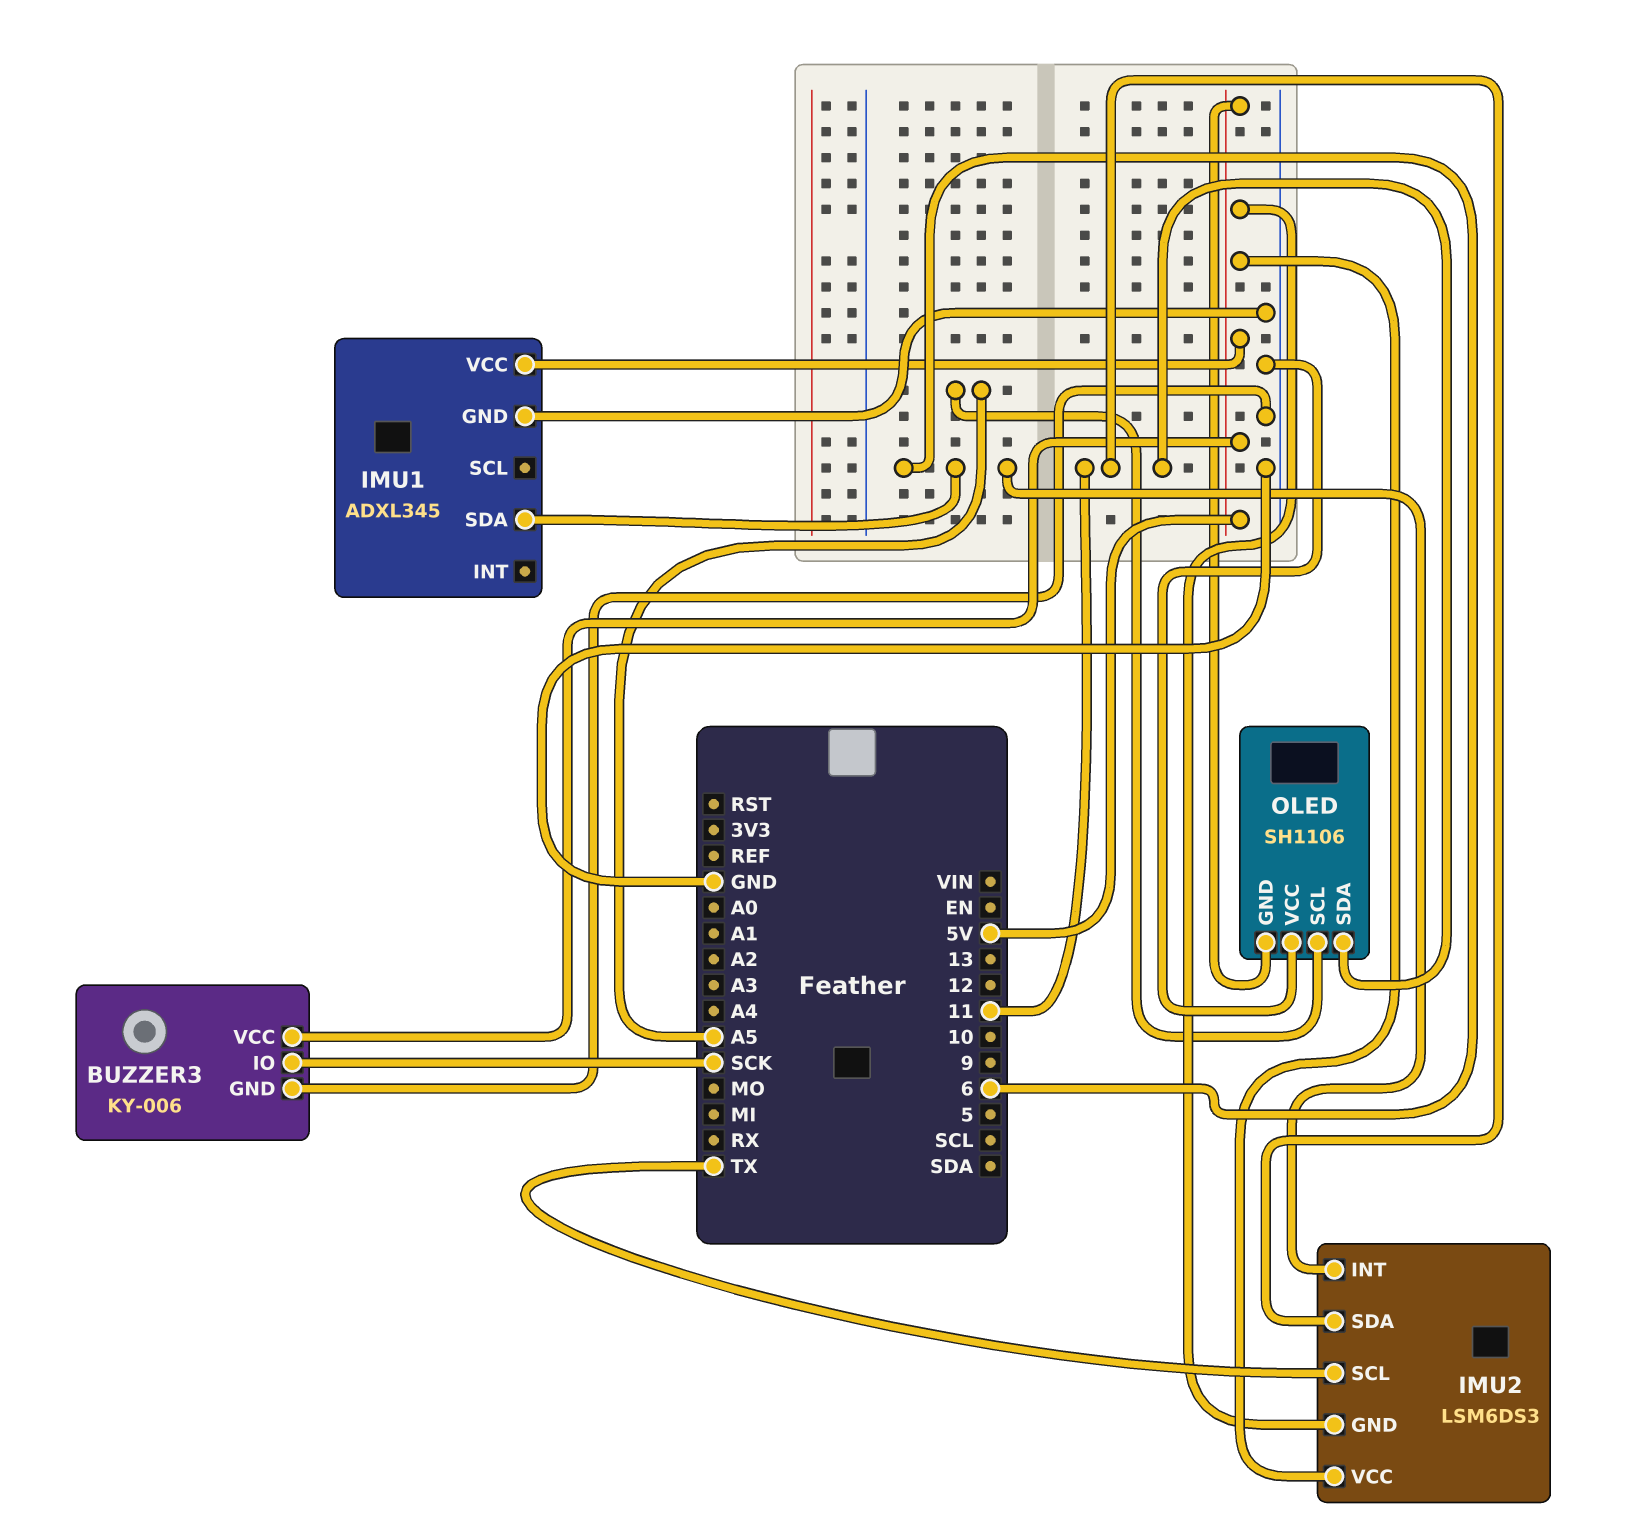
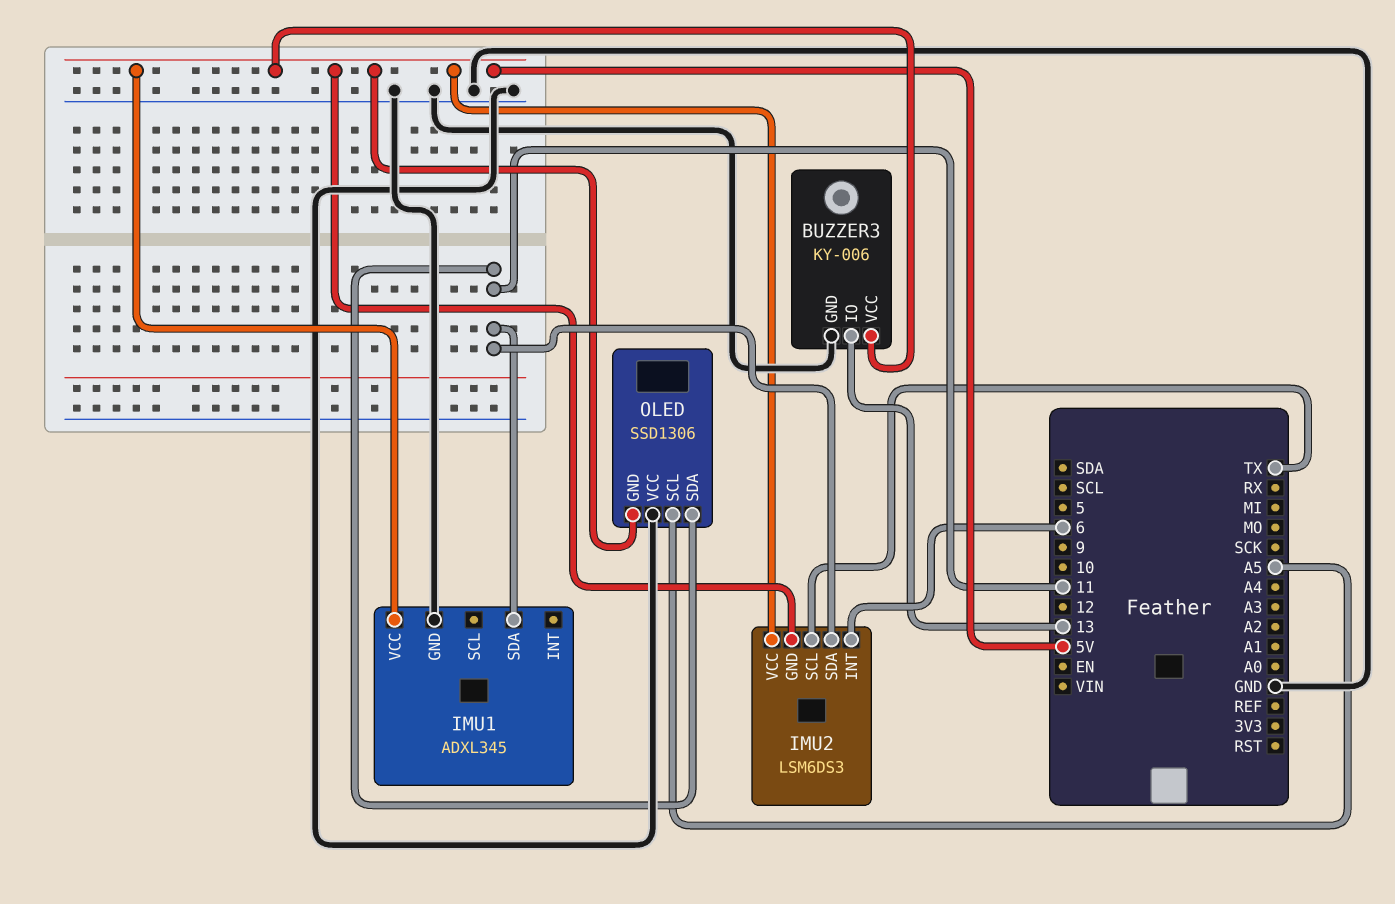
BUZZER3 pin IO: SCK -> 13
IMU1 pin SDA: 6 -> 11
OLED: SH1106 -> SSD1306

